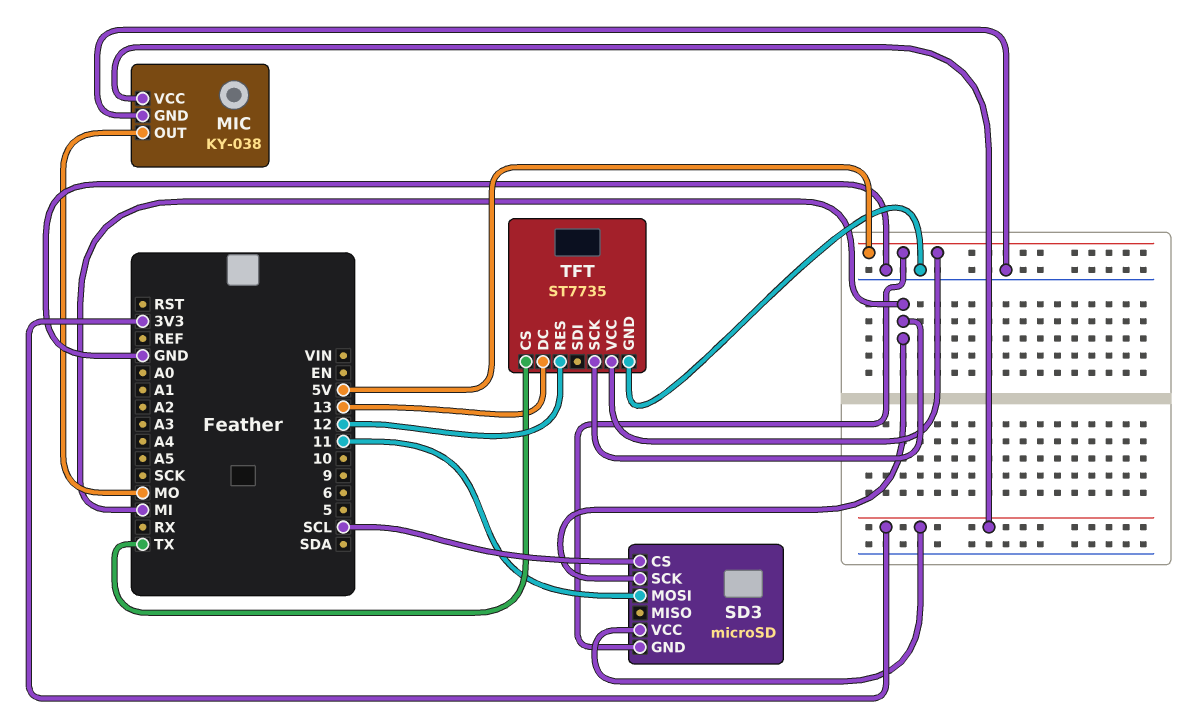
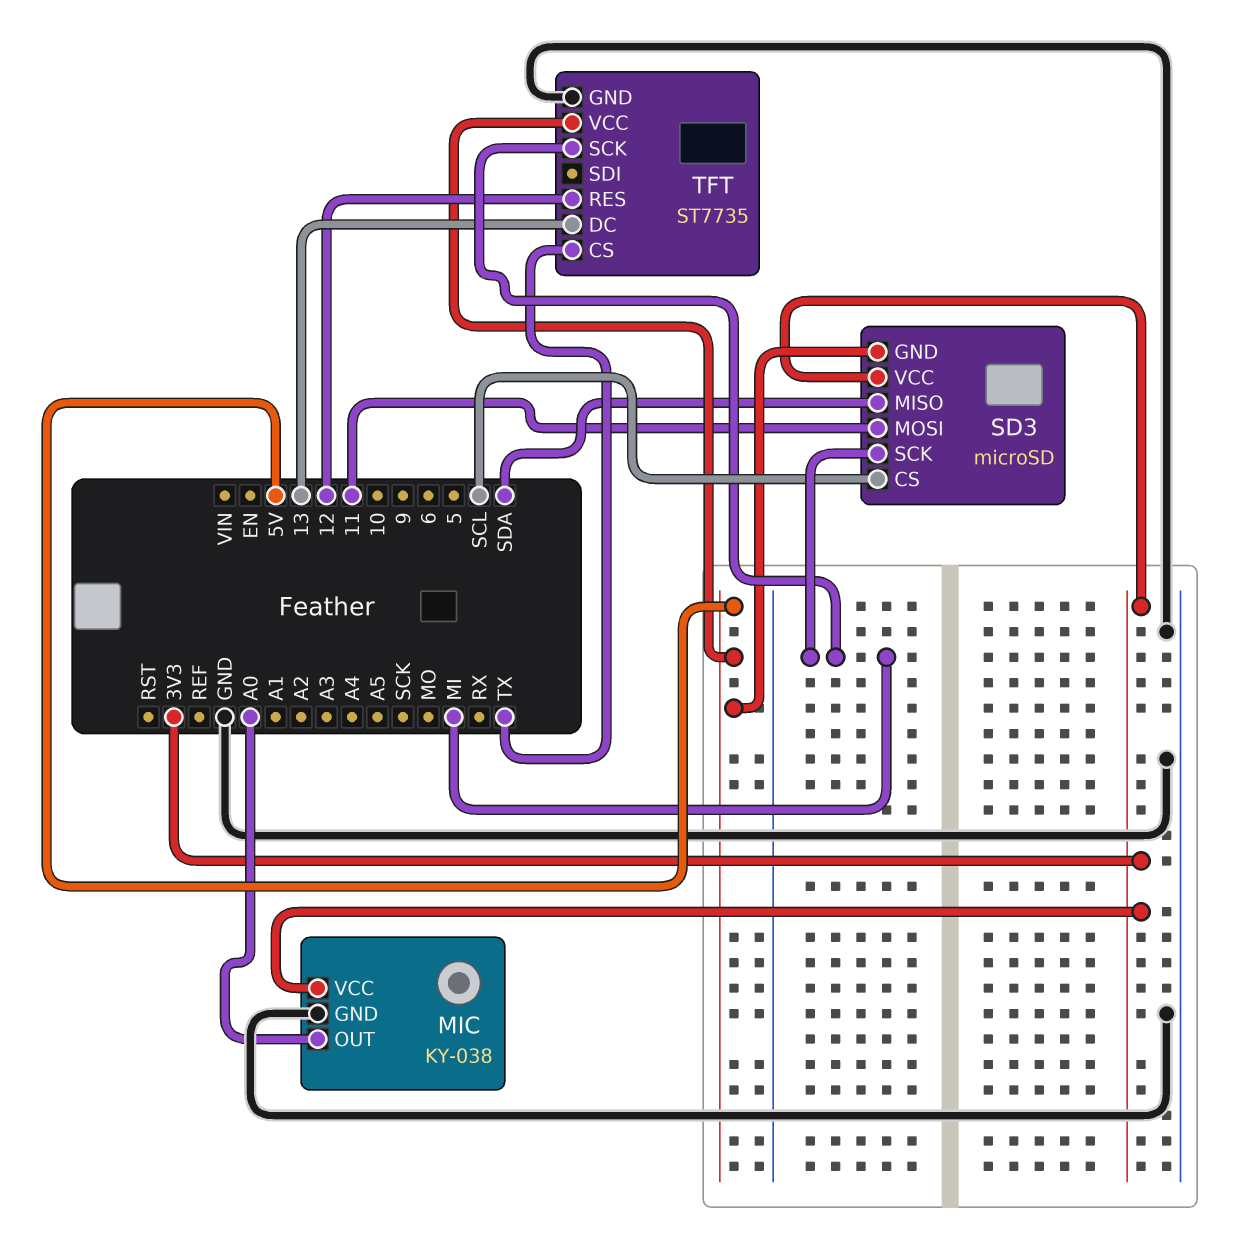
MIC pin OUT: MO -> A0
SD3 pin MISO: none -> SDA

